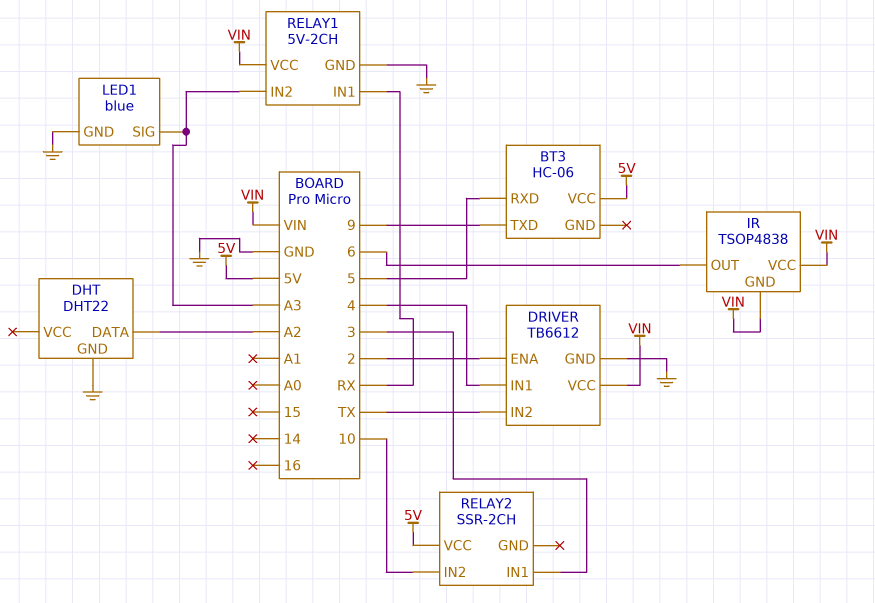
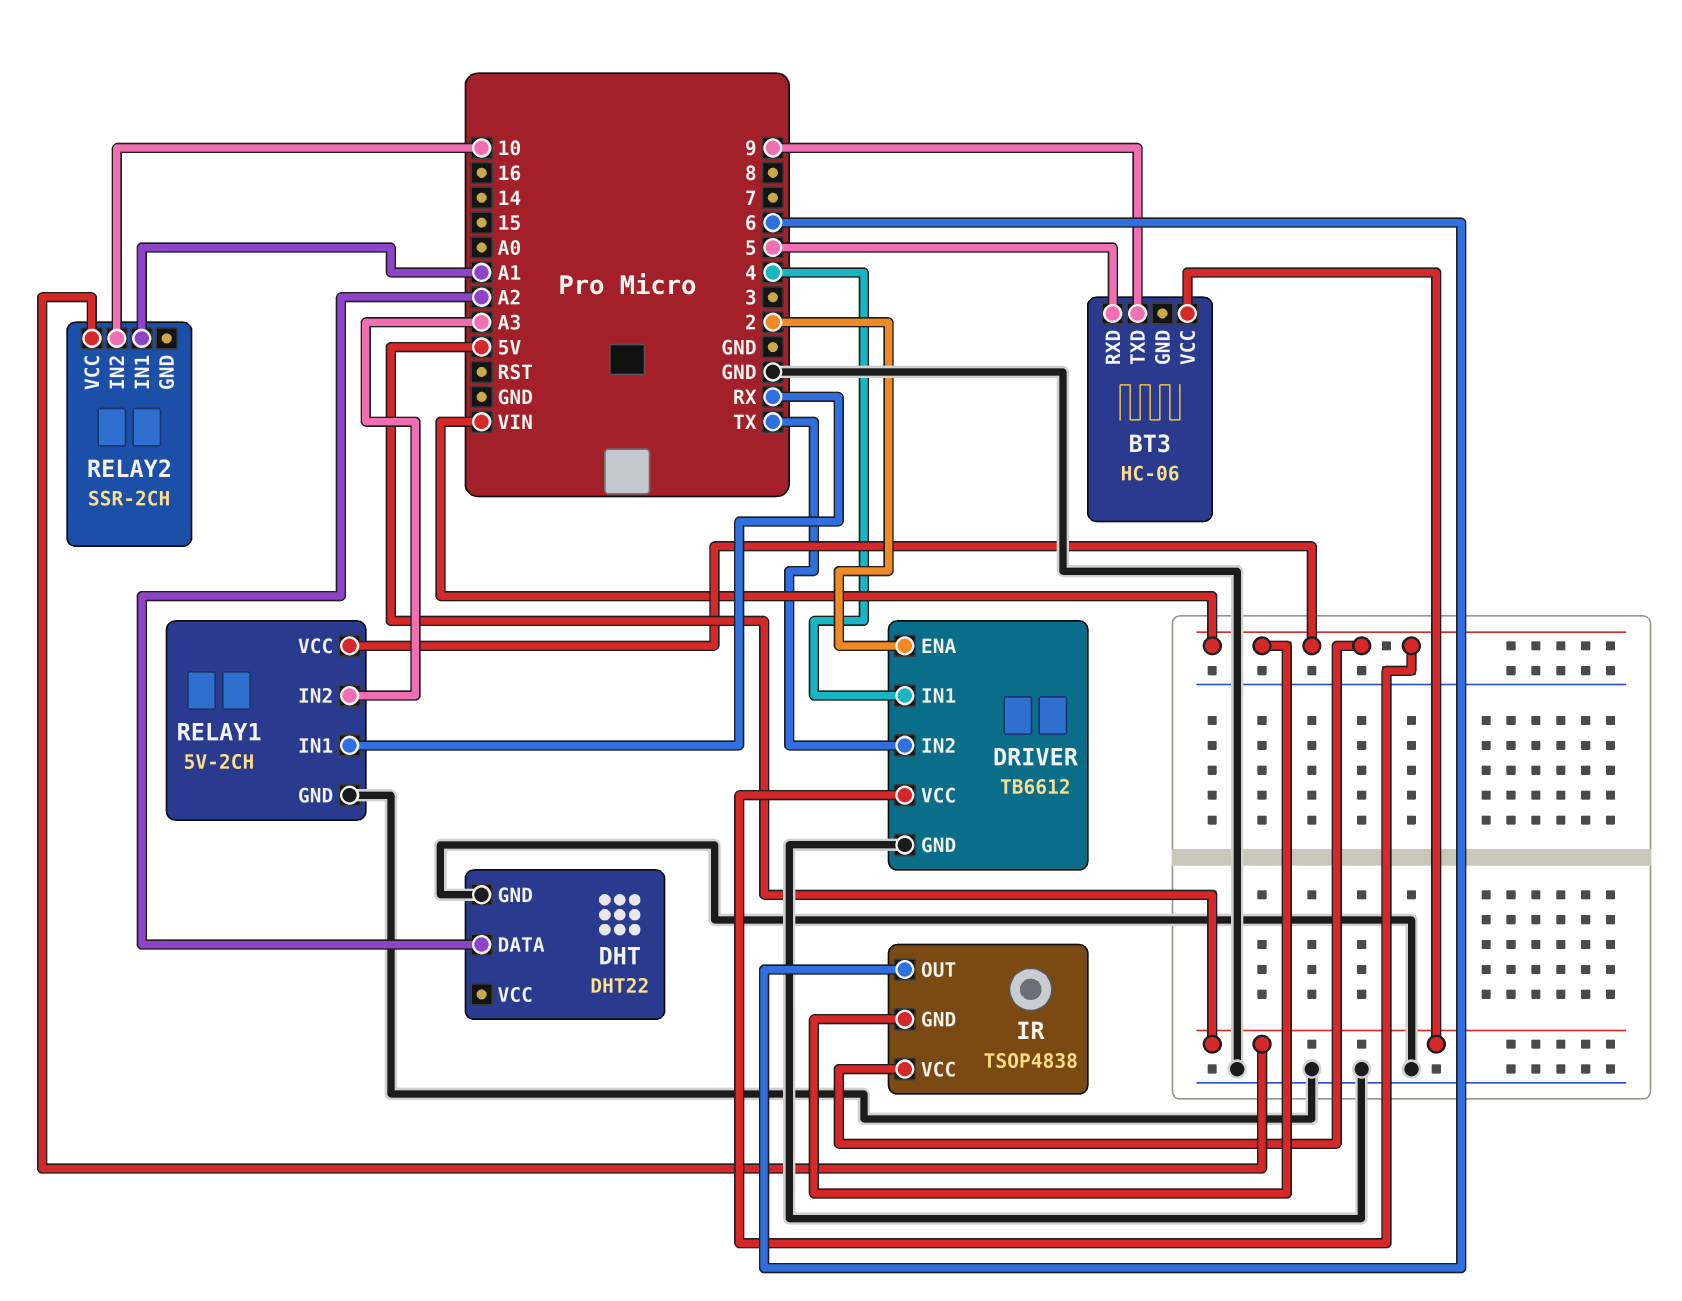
LED1: blue -> none
LED1 pin GND: GND -> none
LED1 pin SIG: A3 -> none
RELAY2 pin IN1: 3 -> A1

